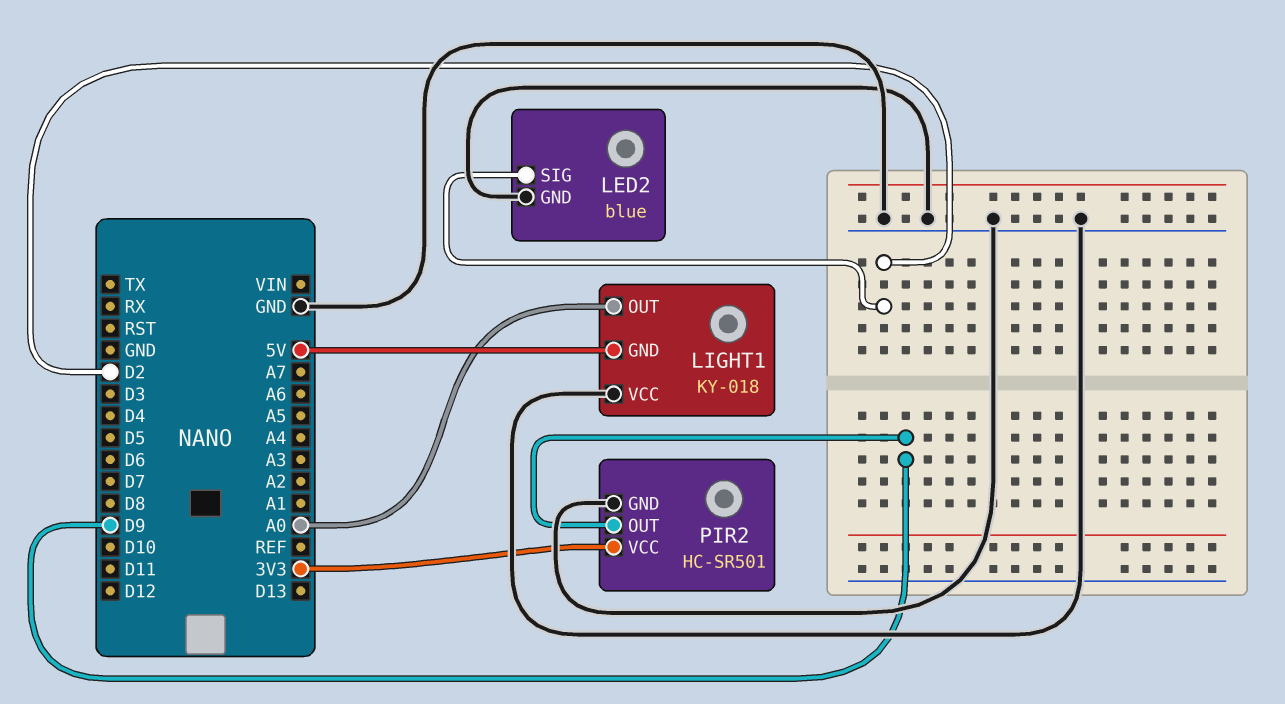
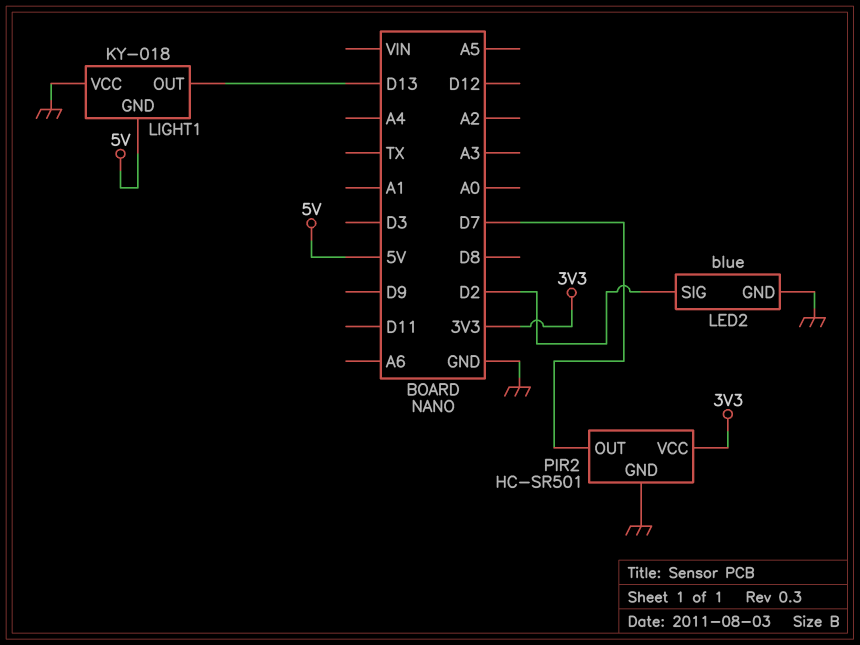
LIGHT1 pin OUT: A0 -> D13
PIR2 pin OUT: D9 -> D7

